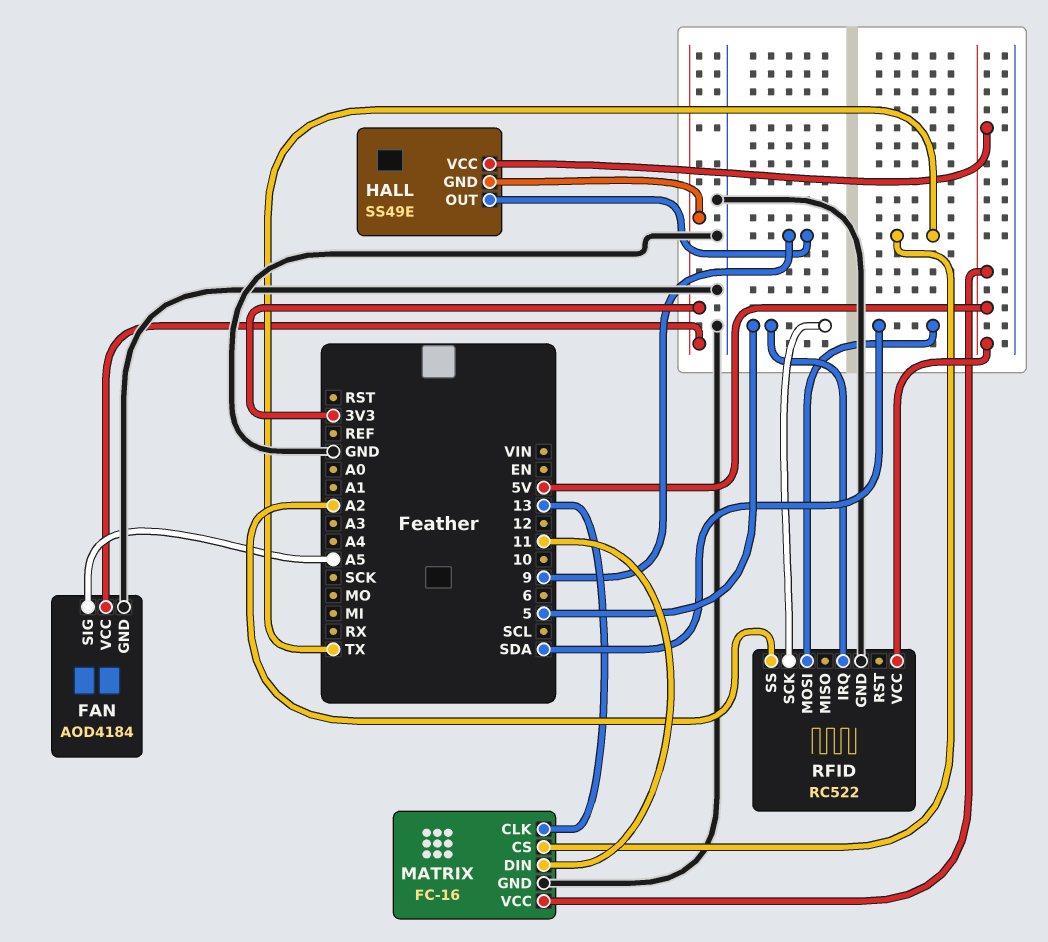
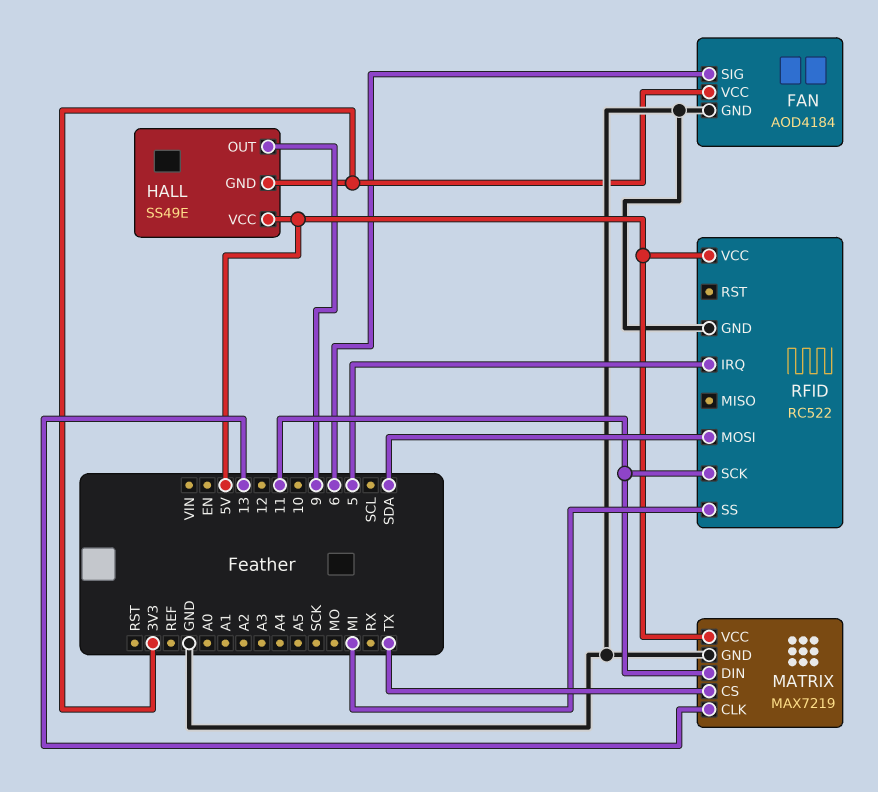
FAN pin SIG: A5 -> 6
MATRIX: FC-16 -> MAX7219
RFID pin SCK: 5 -> 11
RFID pin SS: A2 -> MI

